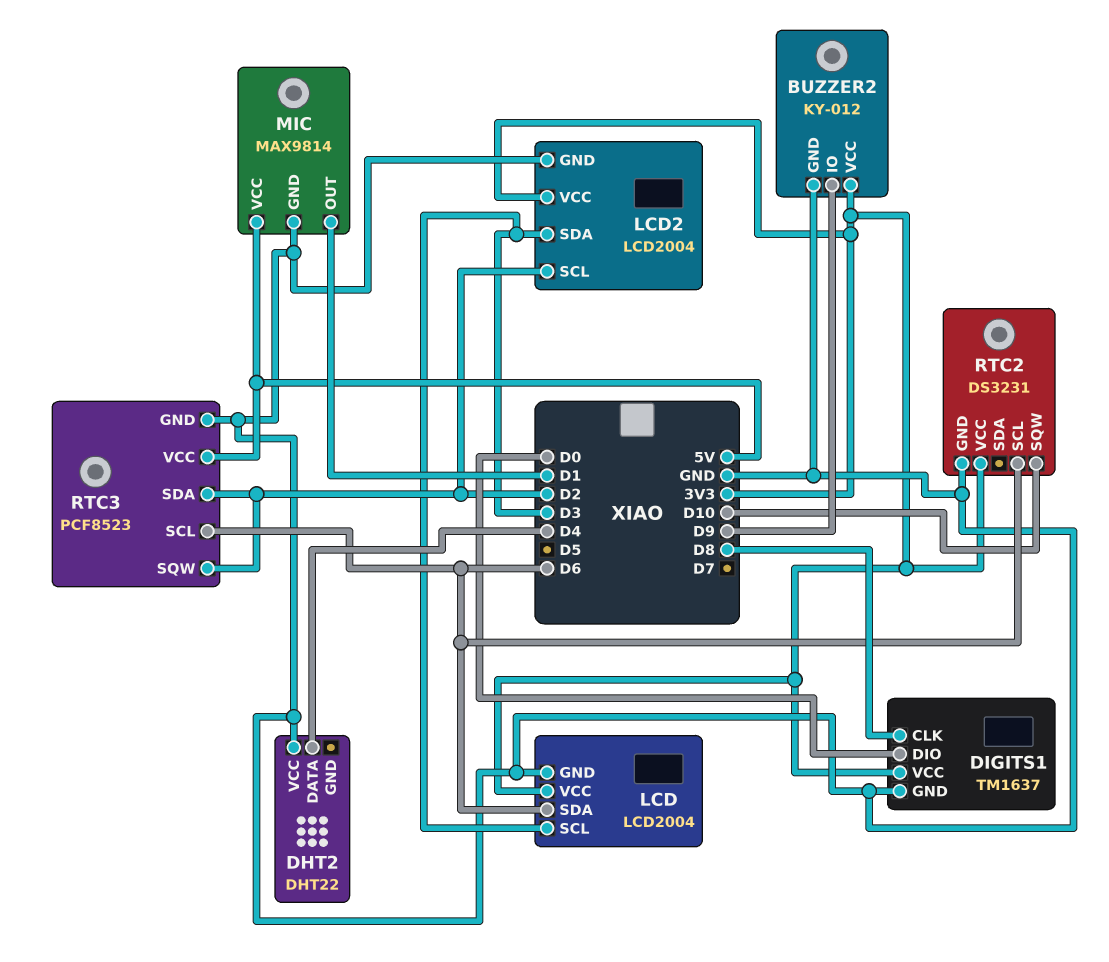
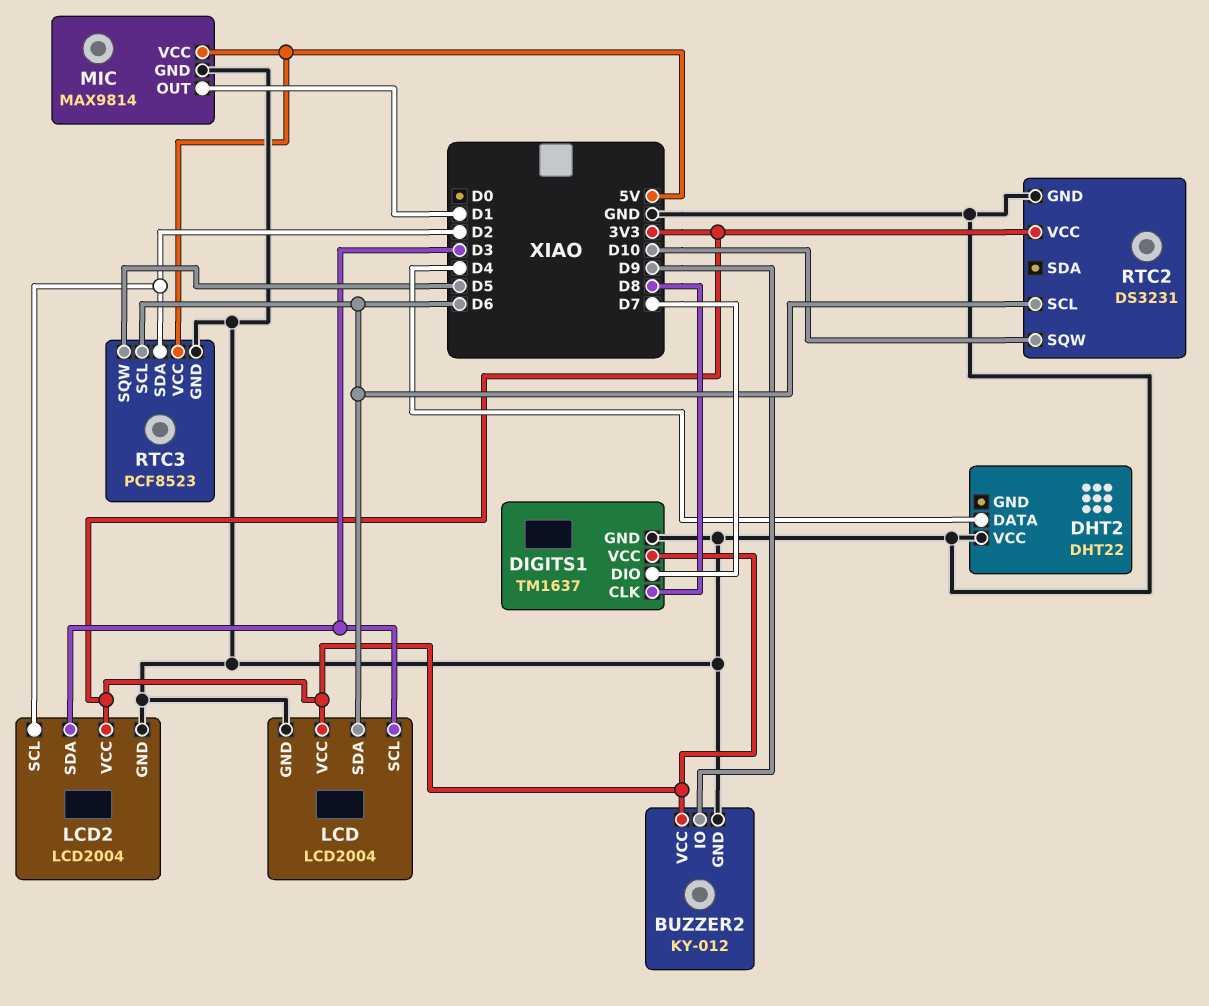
DIGITS1 pin DIO: D0 -> D7
RTC3 pin SQW: D2 -> D5

